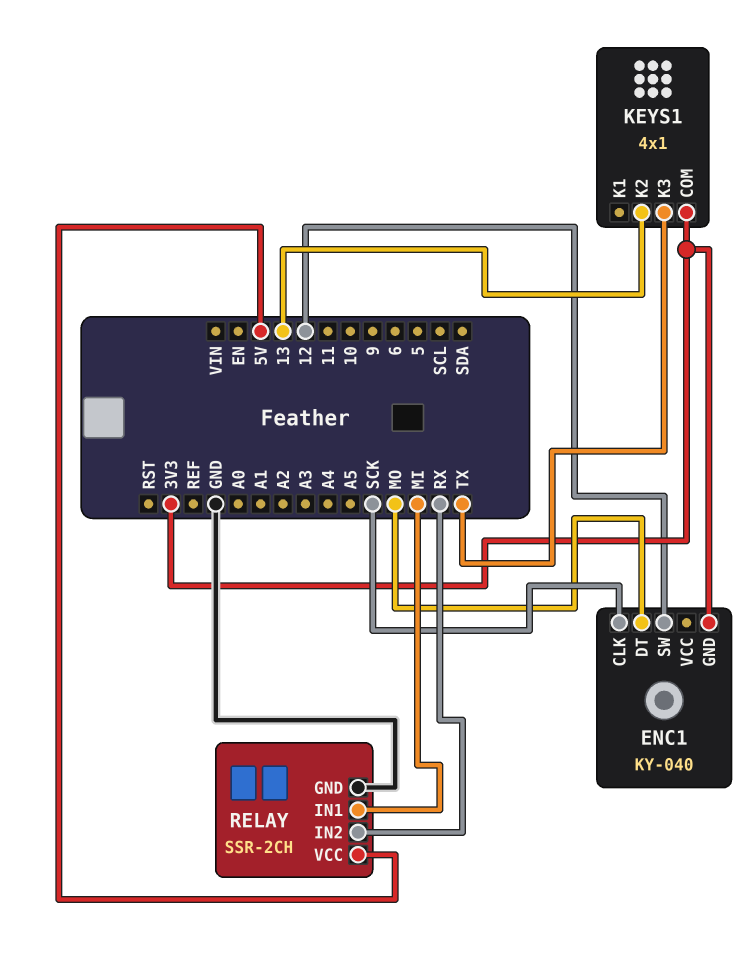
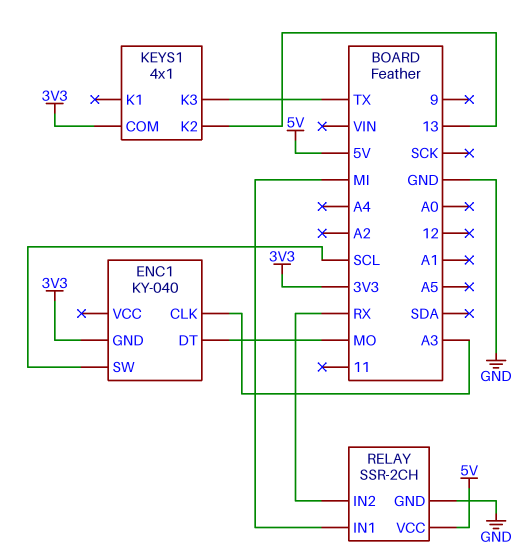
ENC1 pin CLK: SCK -> A3
ENC1 pin SW: 12 -> SCL

